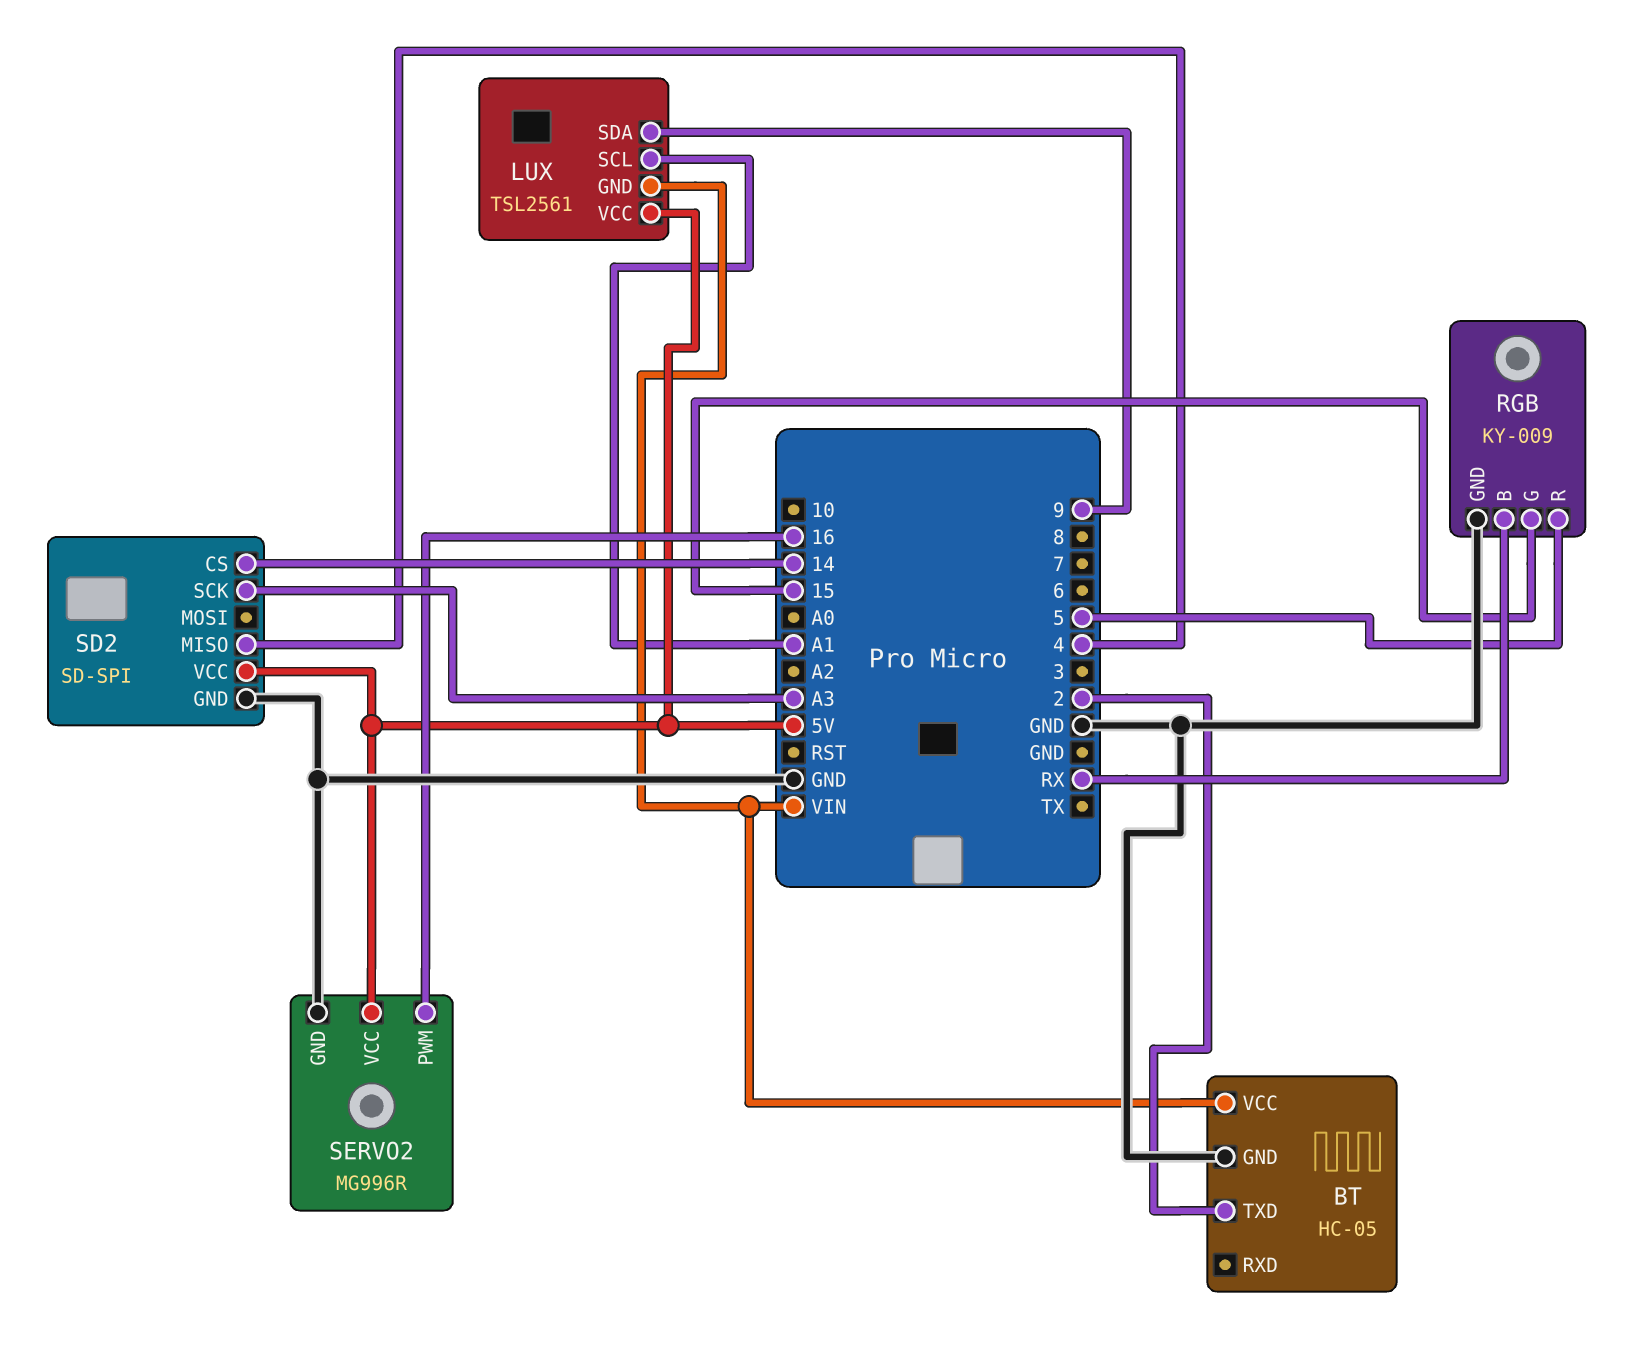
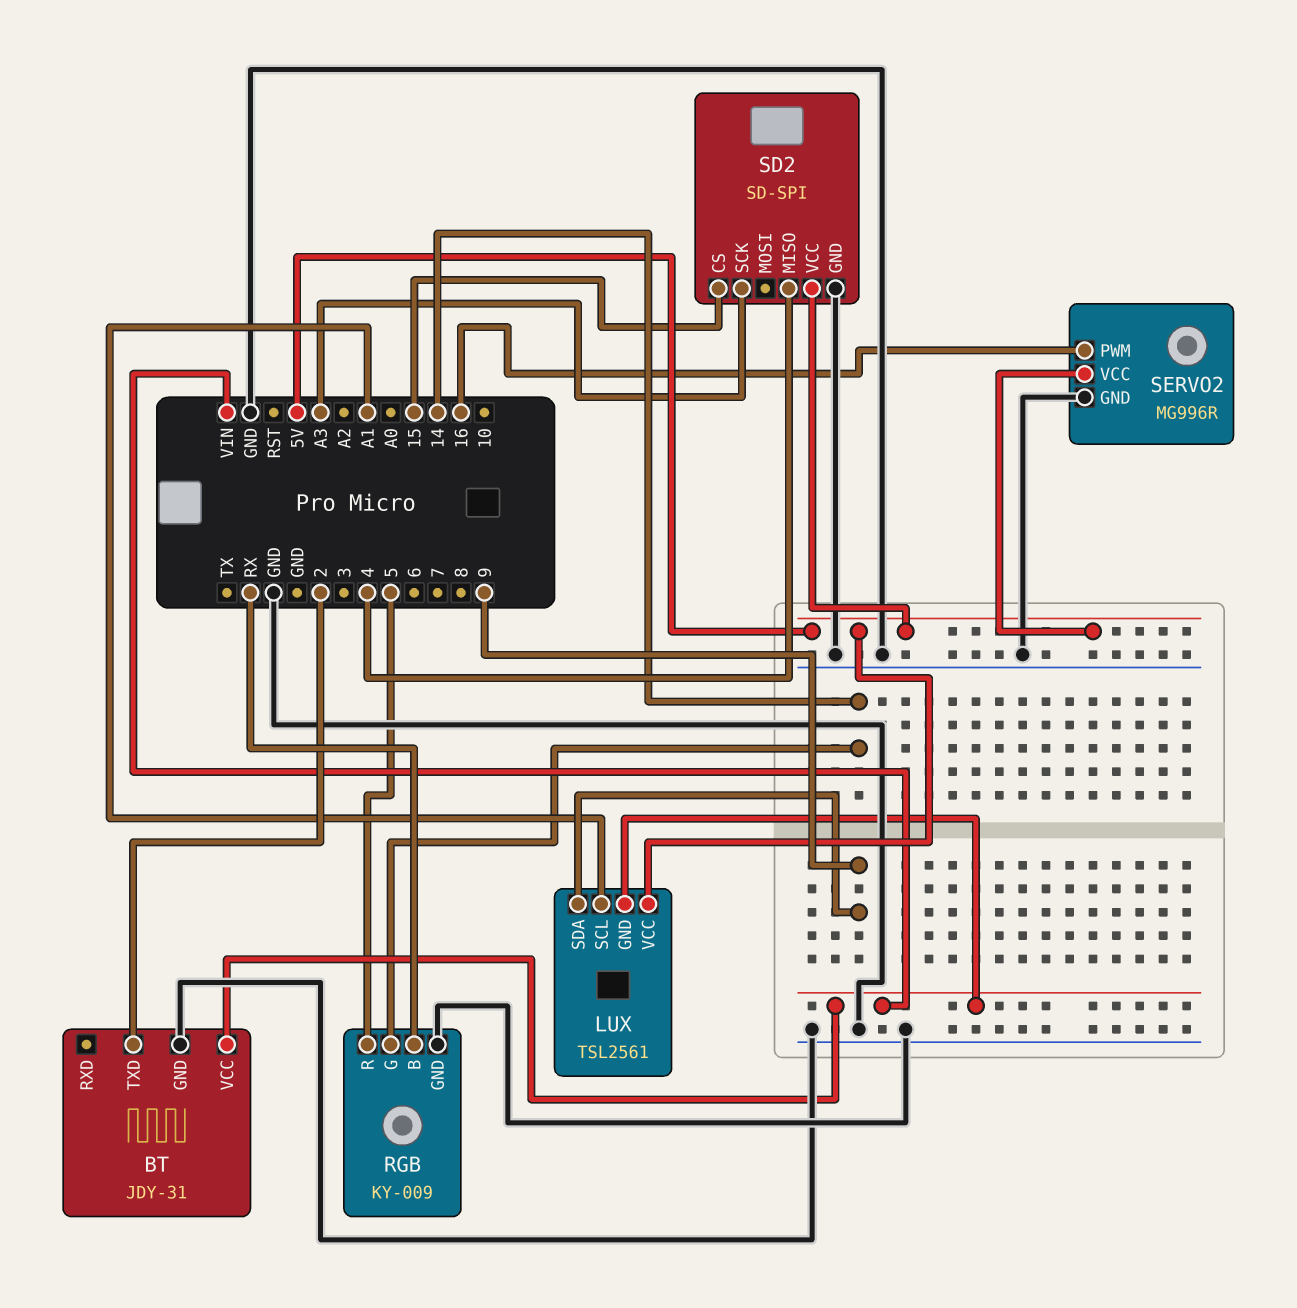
BT: HC-05 -> JDY-31
RGB pin G: 15 -> 14
SD2 pin CS: 14 -> 15

